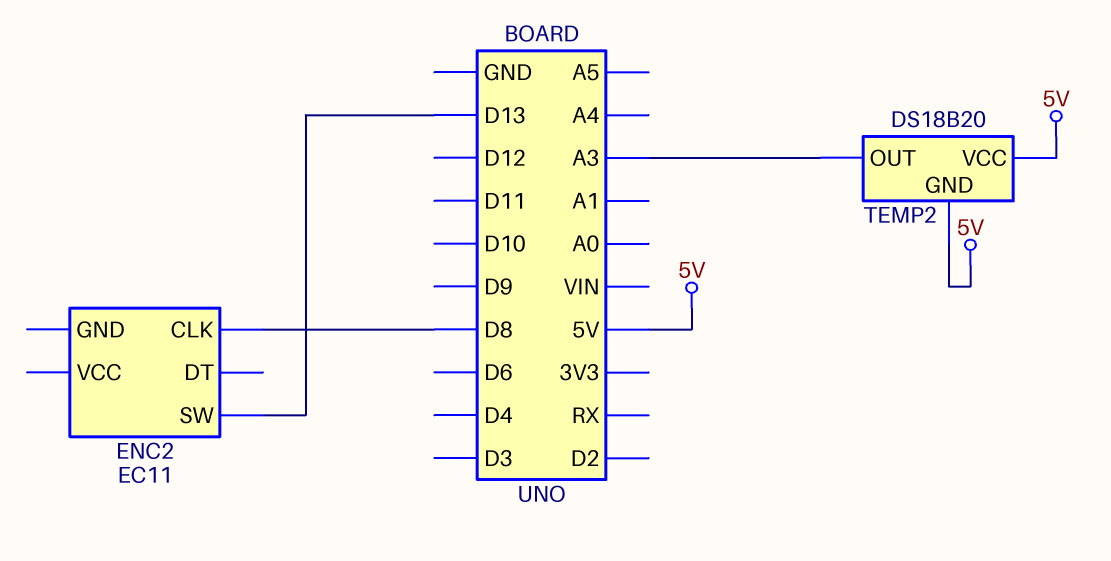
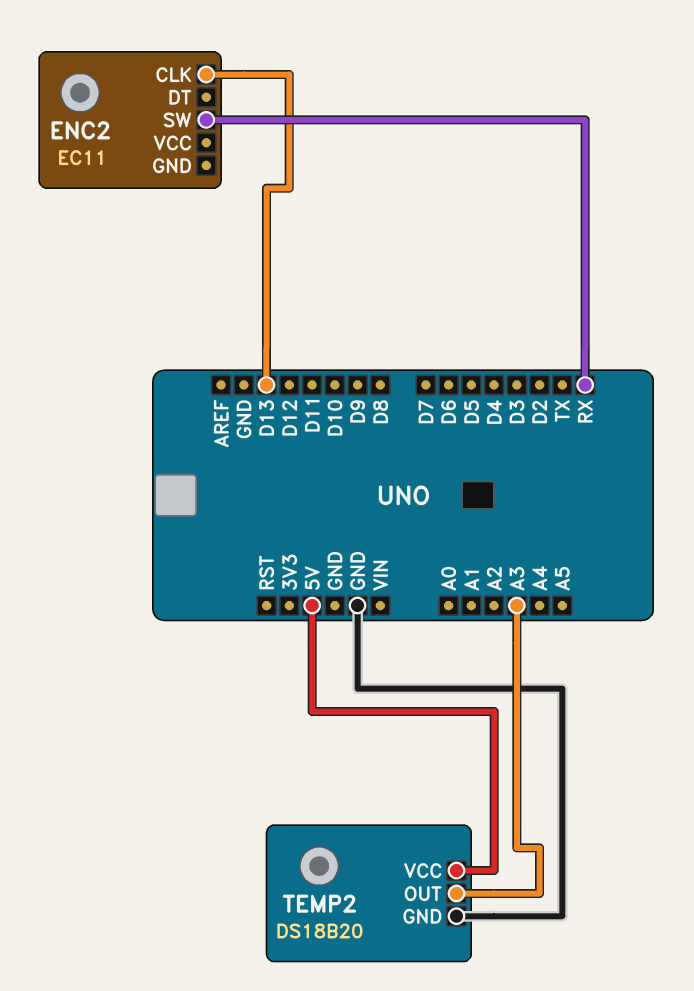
ENC2 pin CLK: D8 -> D13
ENC2 pin SW: D13 -> RX
TEMP2 pin GND: 5V -> GND

